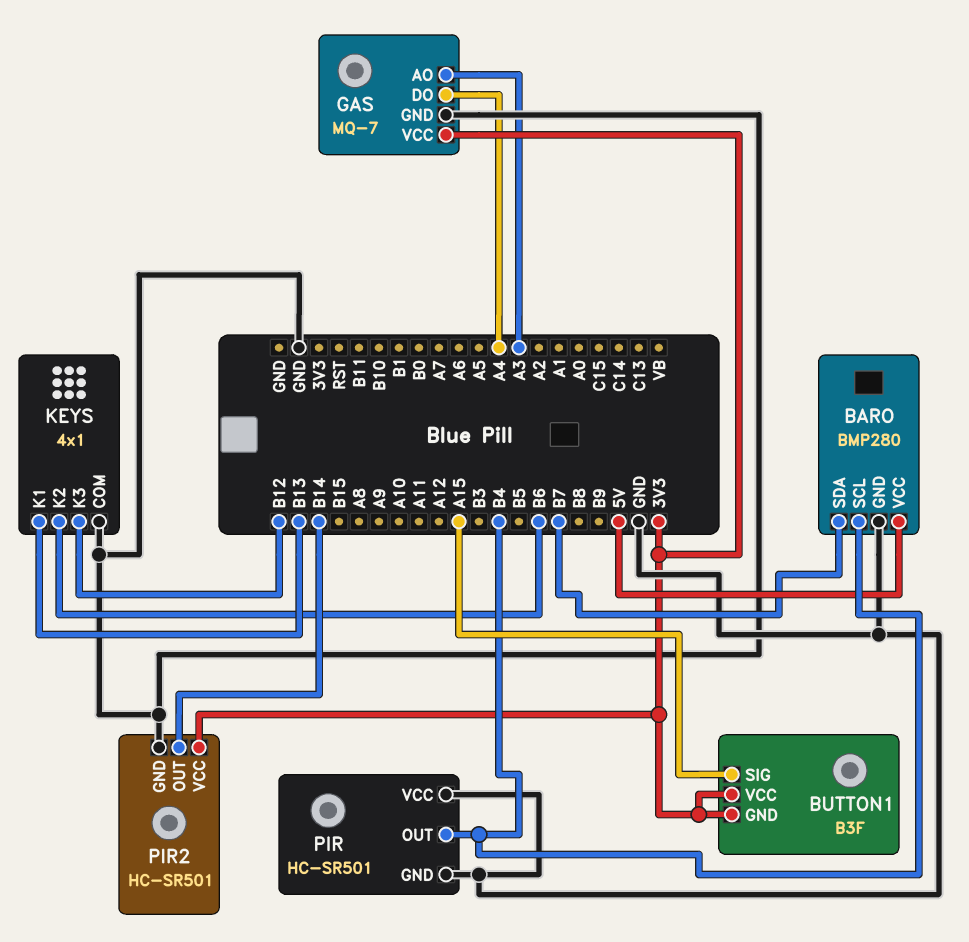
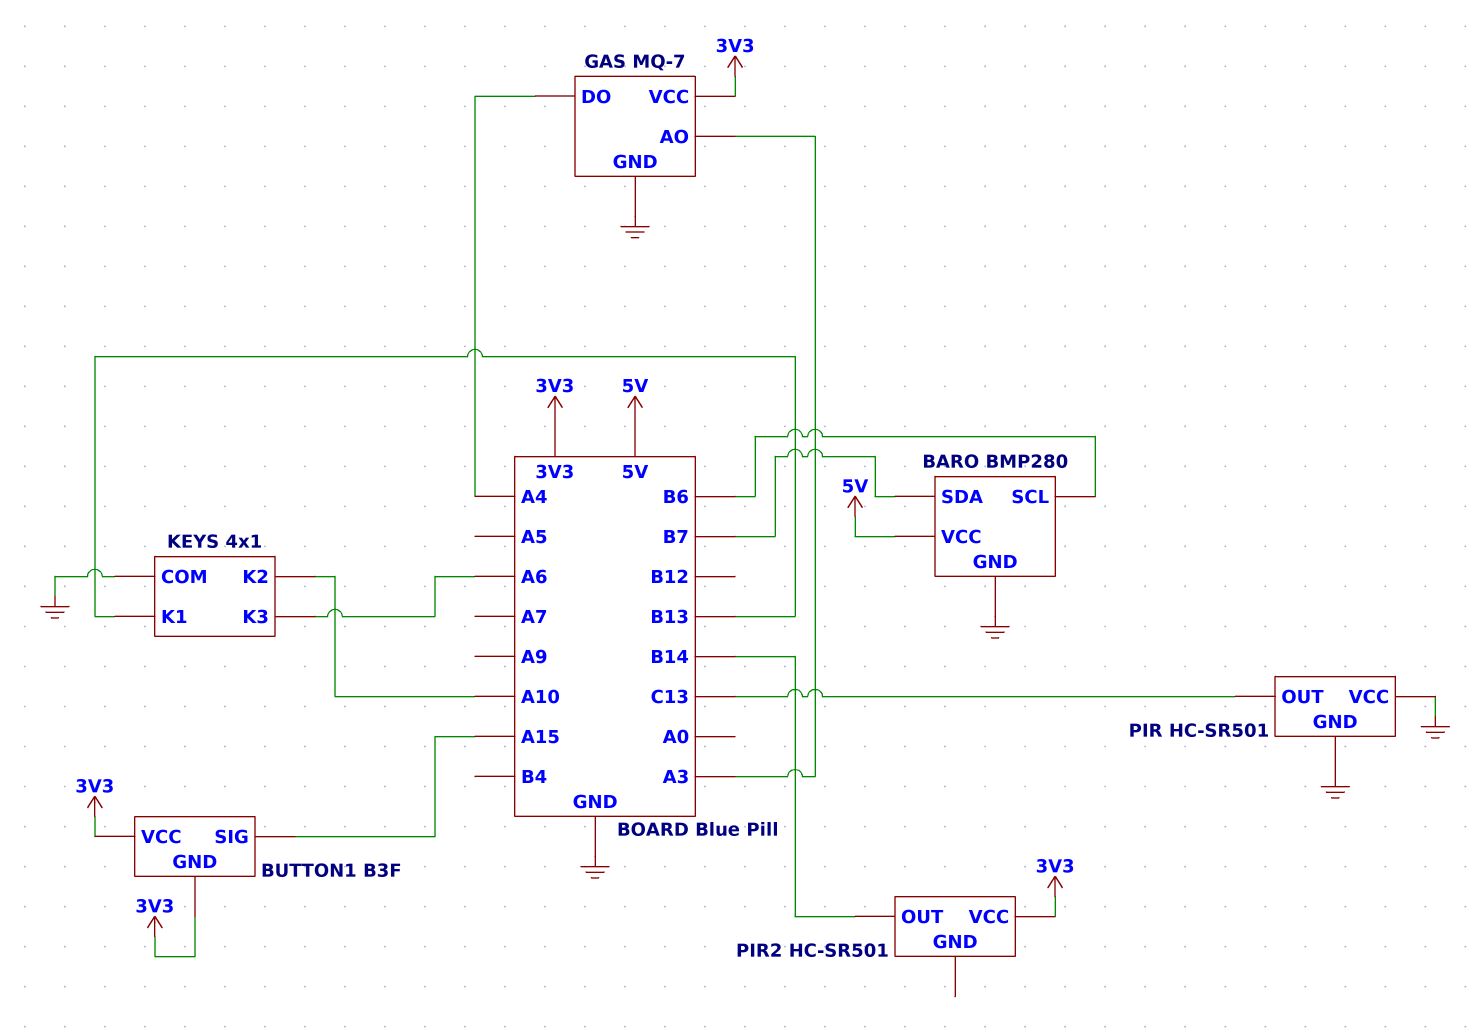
BARO pin SCL: B4 -> B6
KEYS pin K2: B6 -> A10
KEYS pin K3: B12 -> A6
PIR pin OUT: B4 -> C13
PIR2 pin GND: GND -> none

